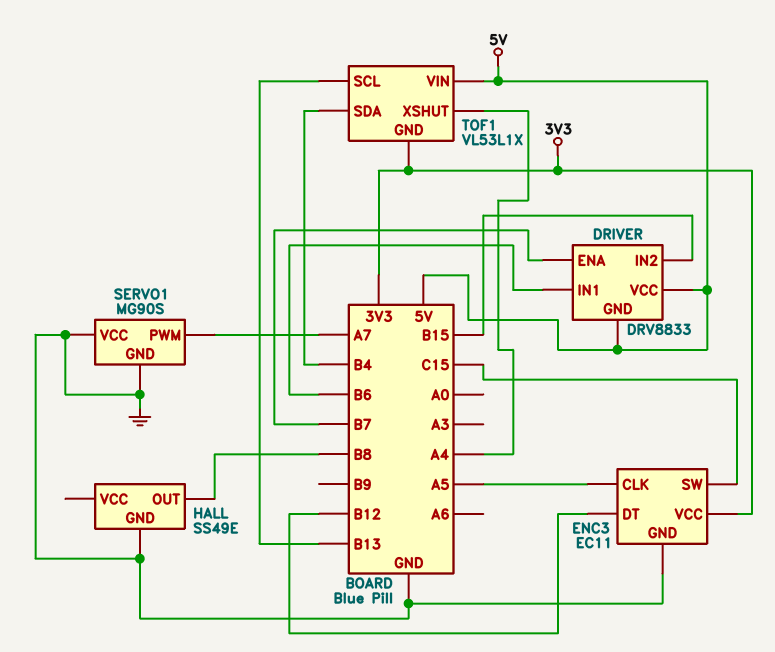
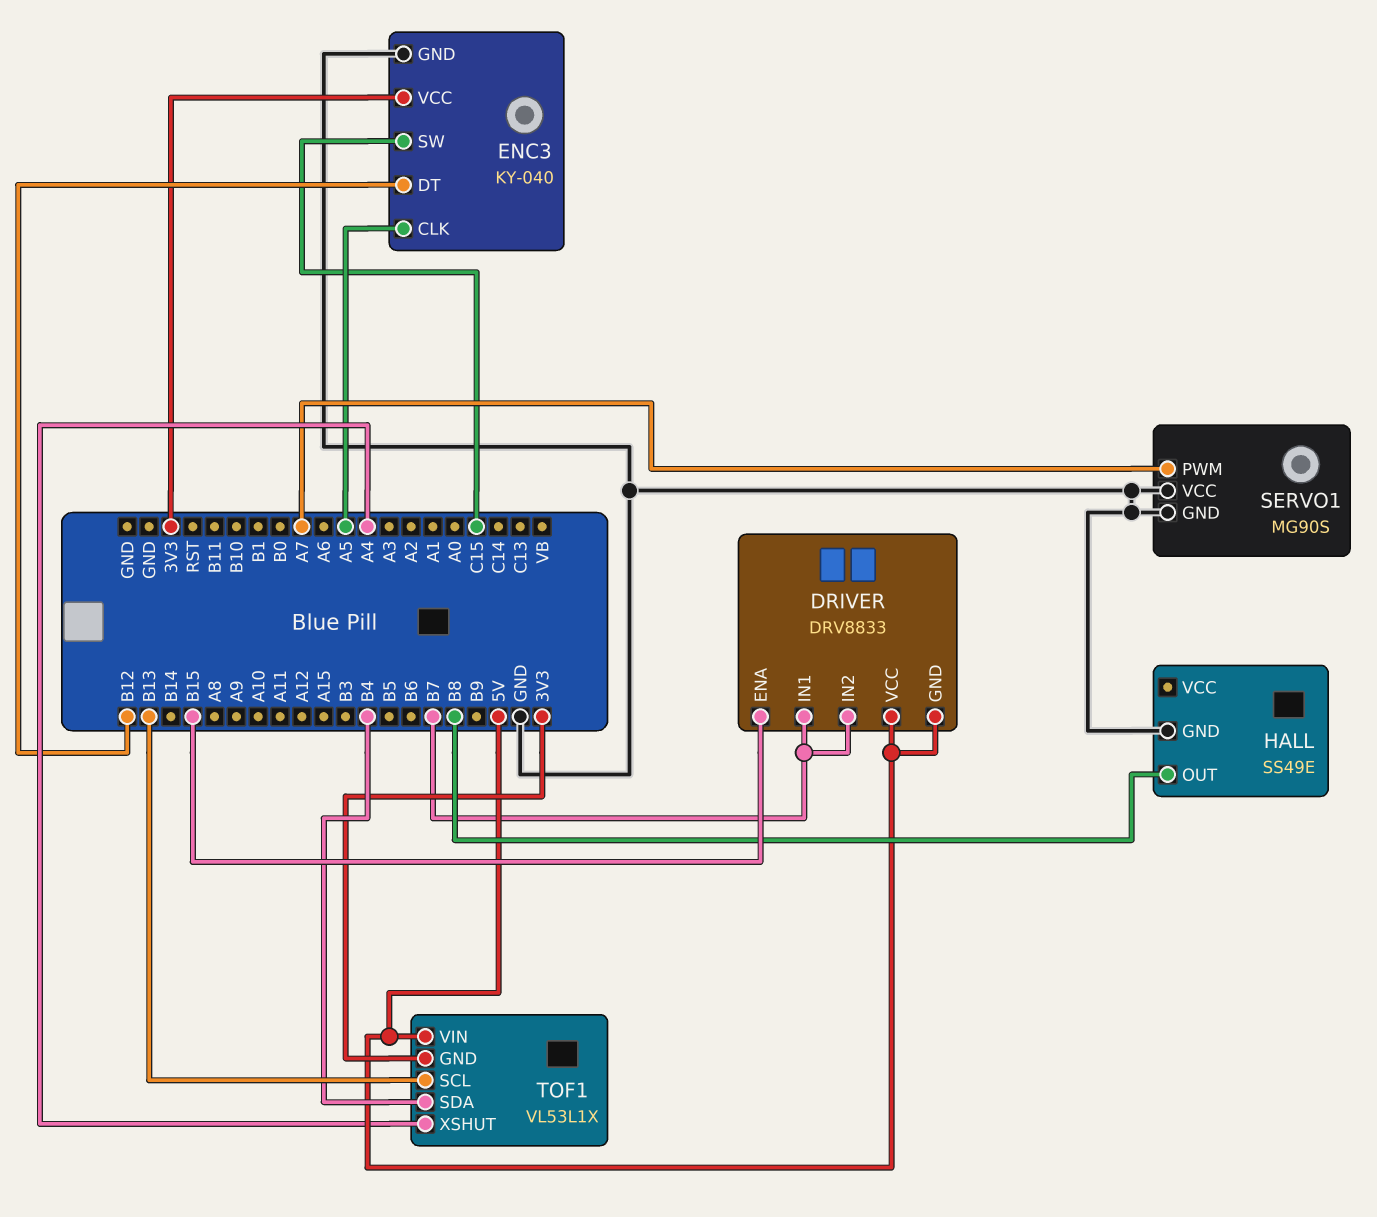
DRIVER pin ENA: B7 -> B15
DRIVER pin IN1: B6 -> B7
DRIVER pin IN2: B15 -> B7
ENC3: EC11 -> KY-040

